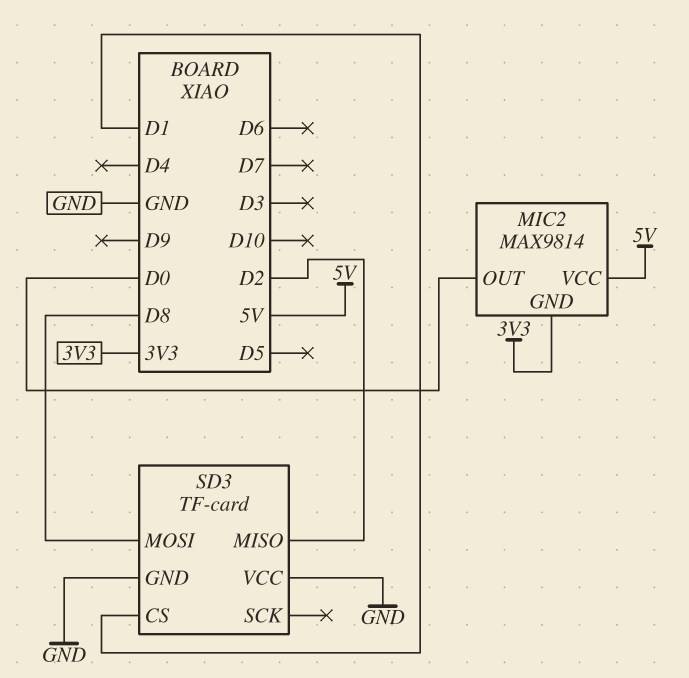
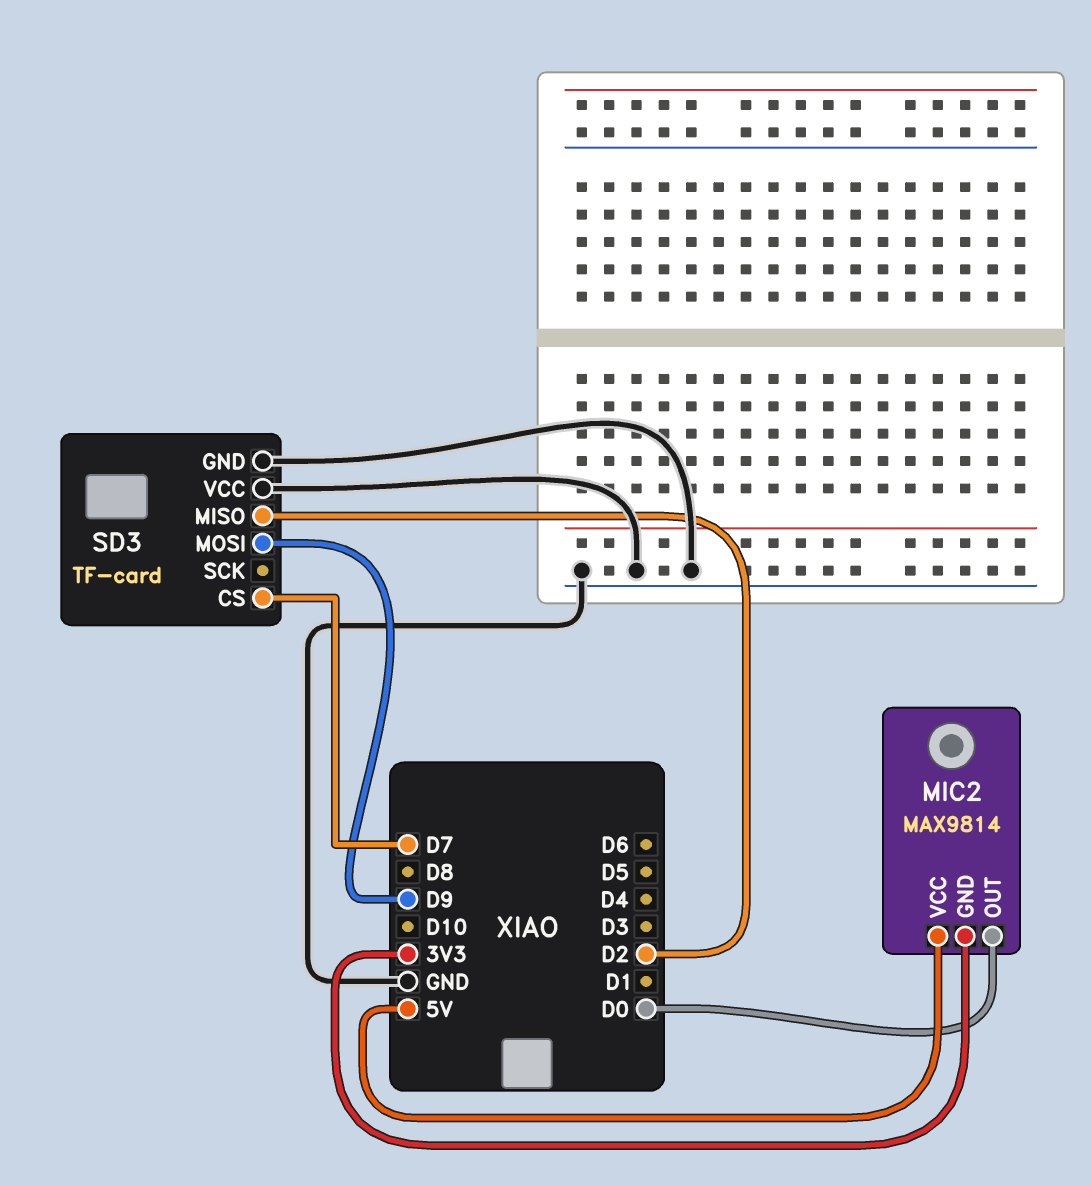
SD3 pin CS: D1 -> D7
SD3 pin MOSI: D8 -> D9

